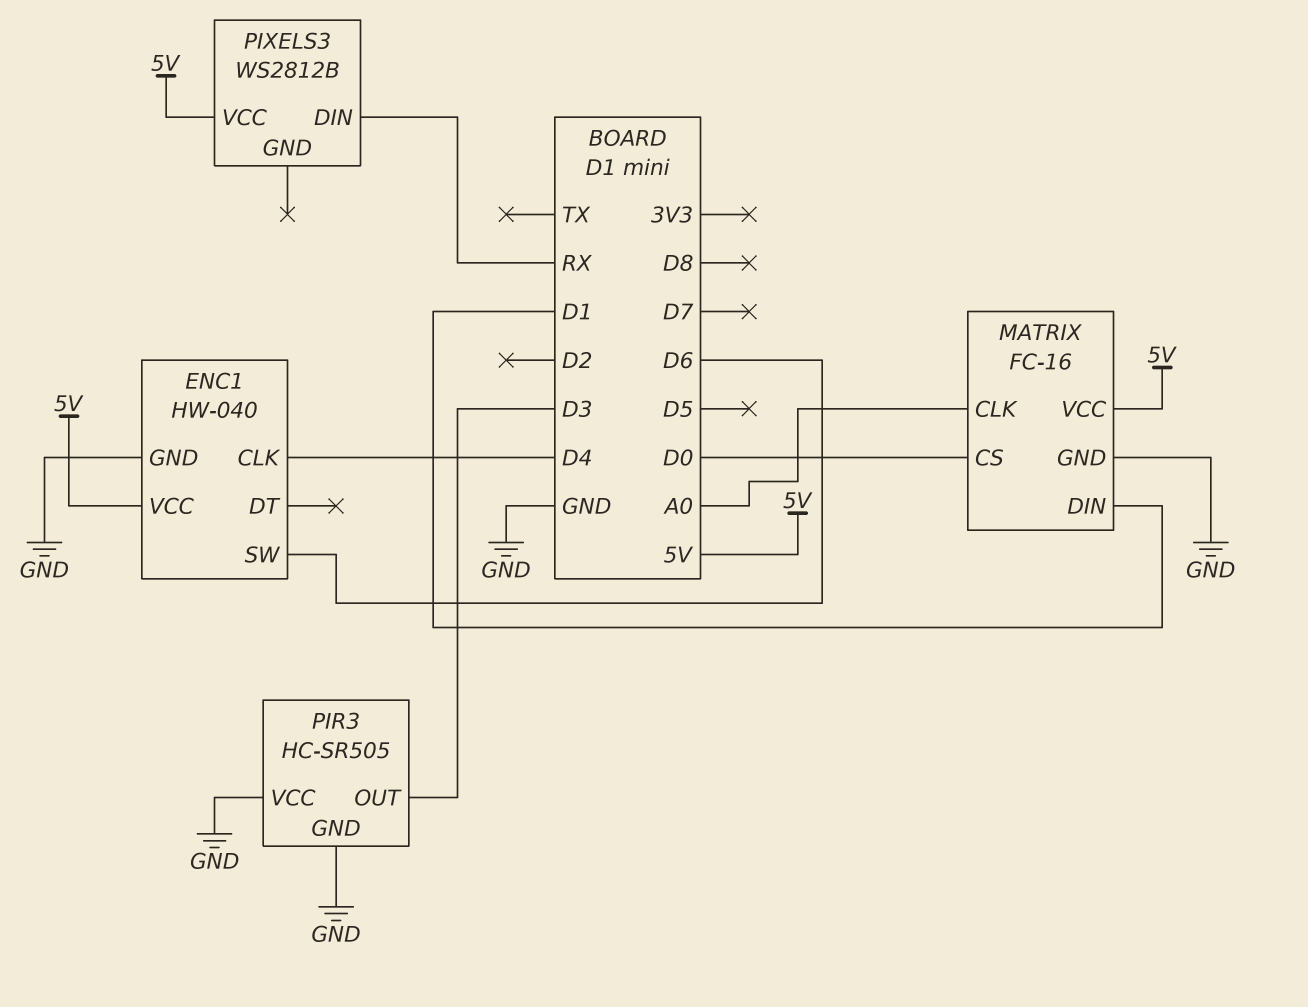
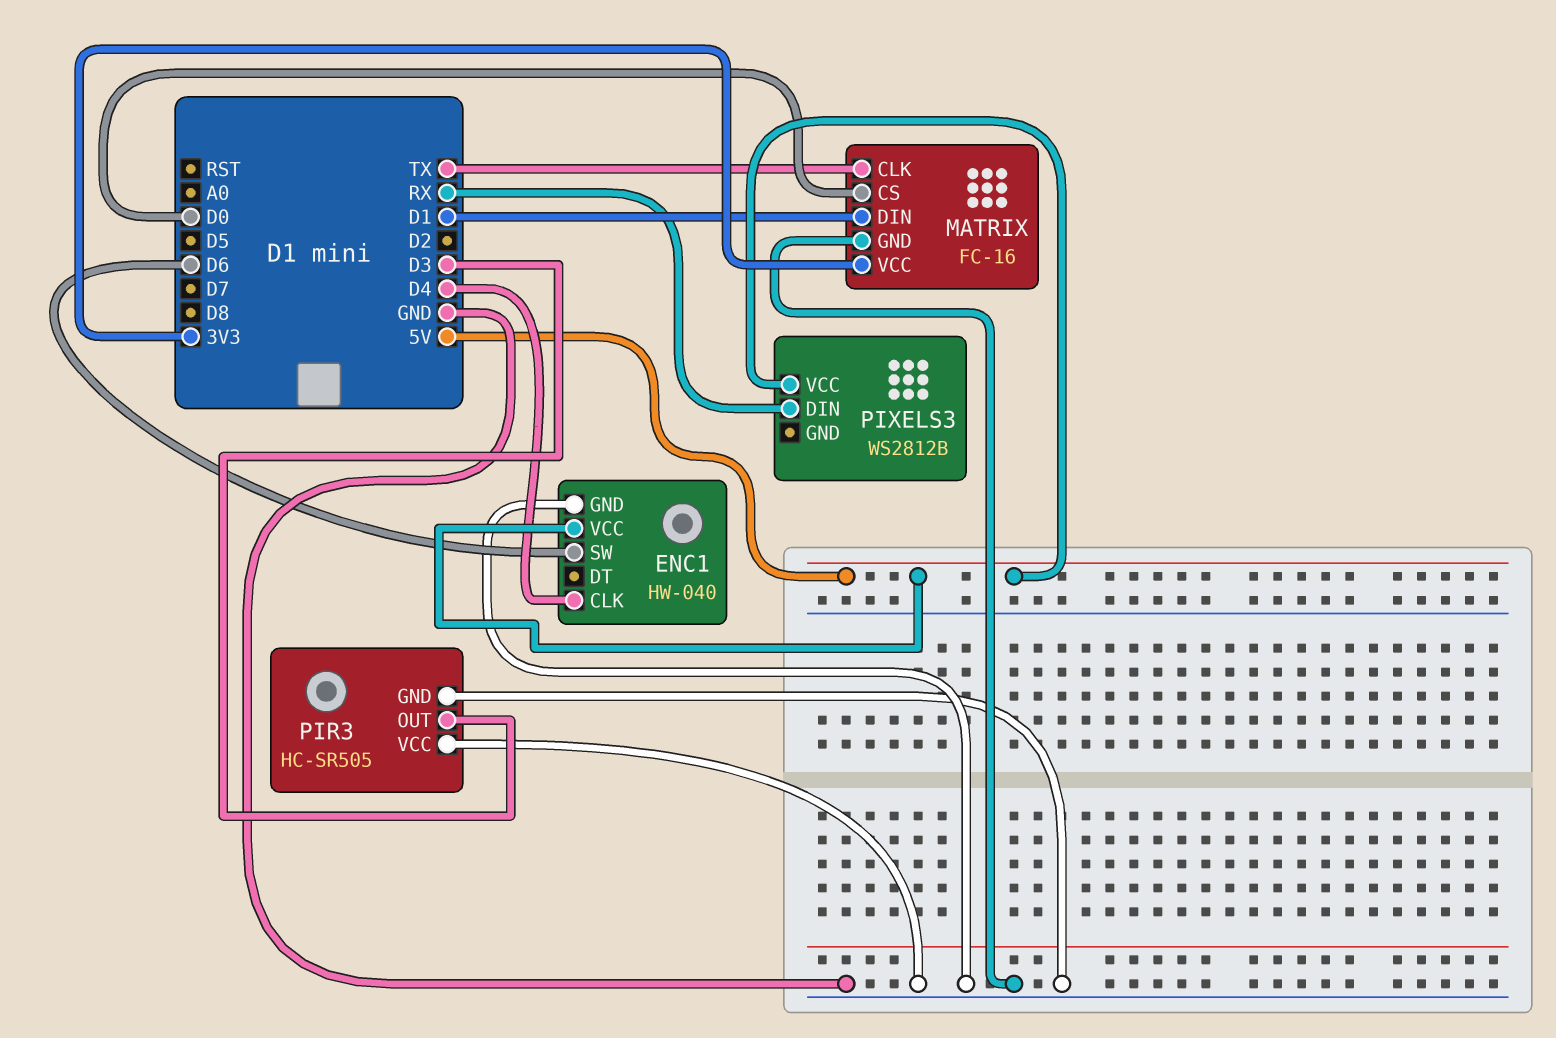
MATRIX pin CLK: A0 -> TX
MATRIX pin VCC: 5V -> 3V3

